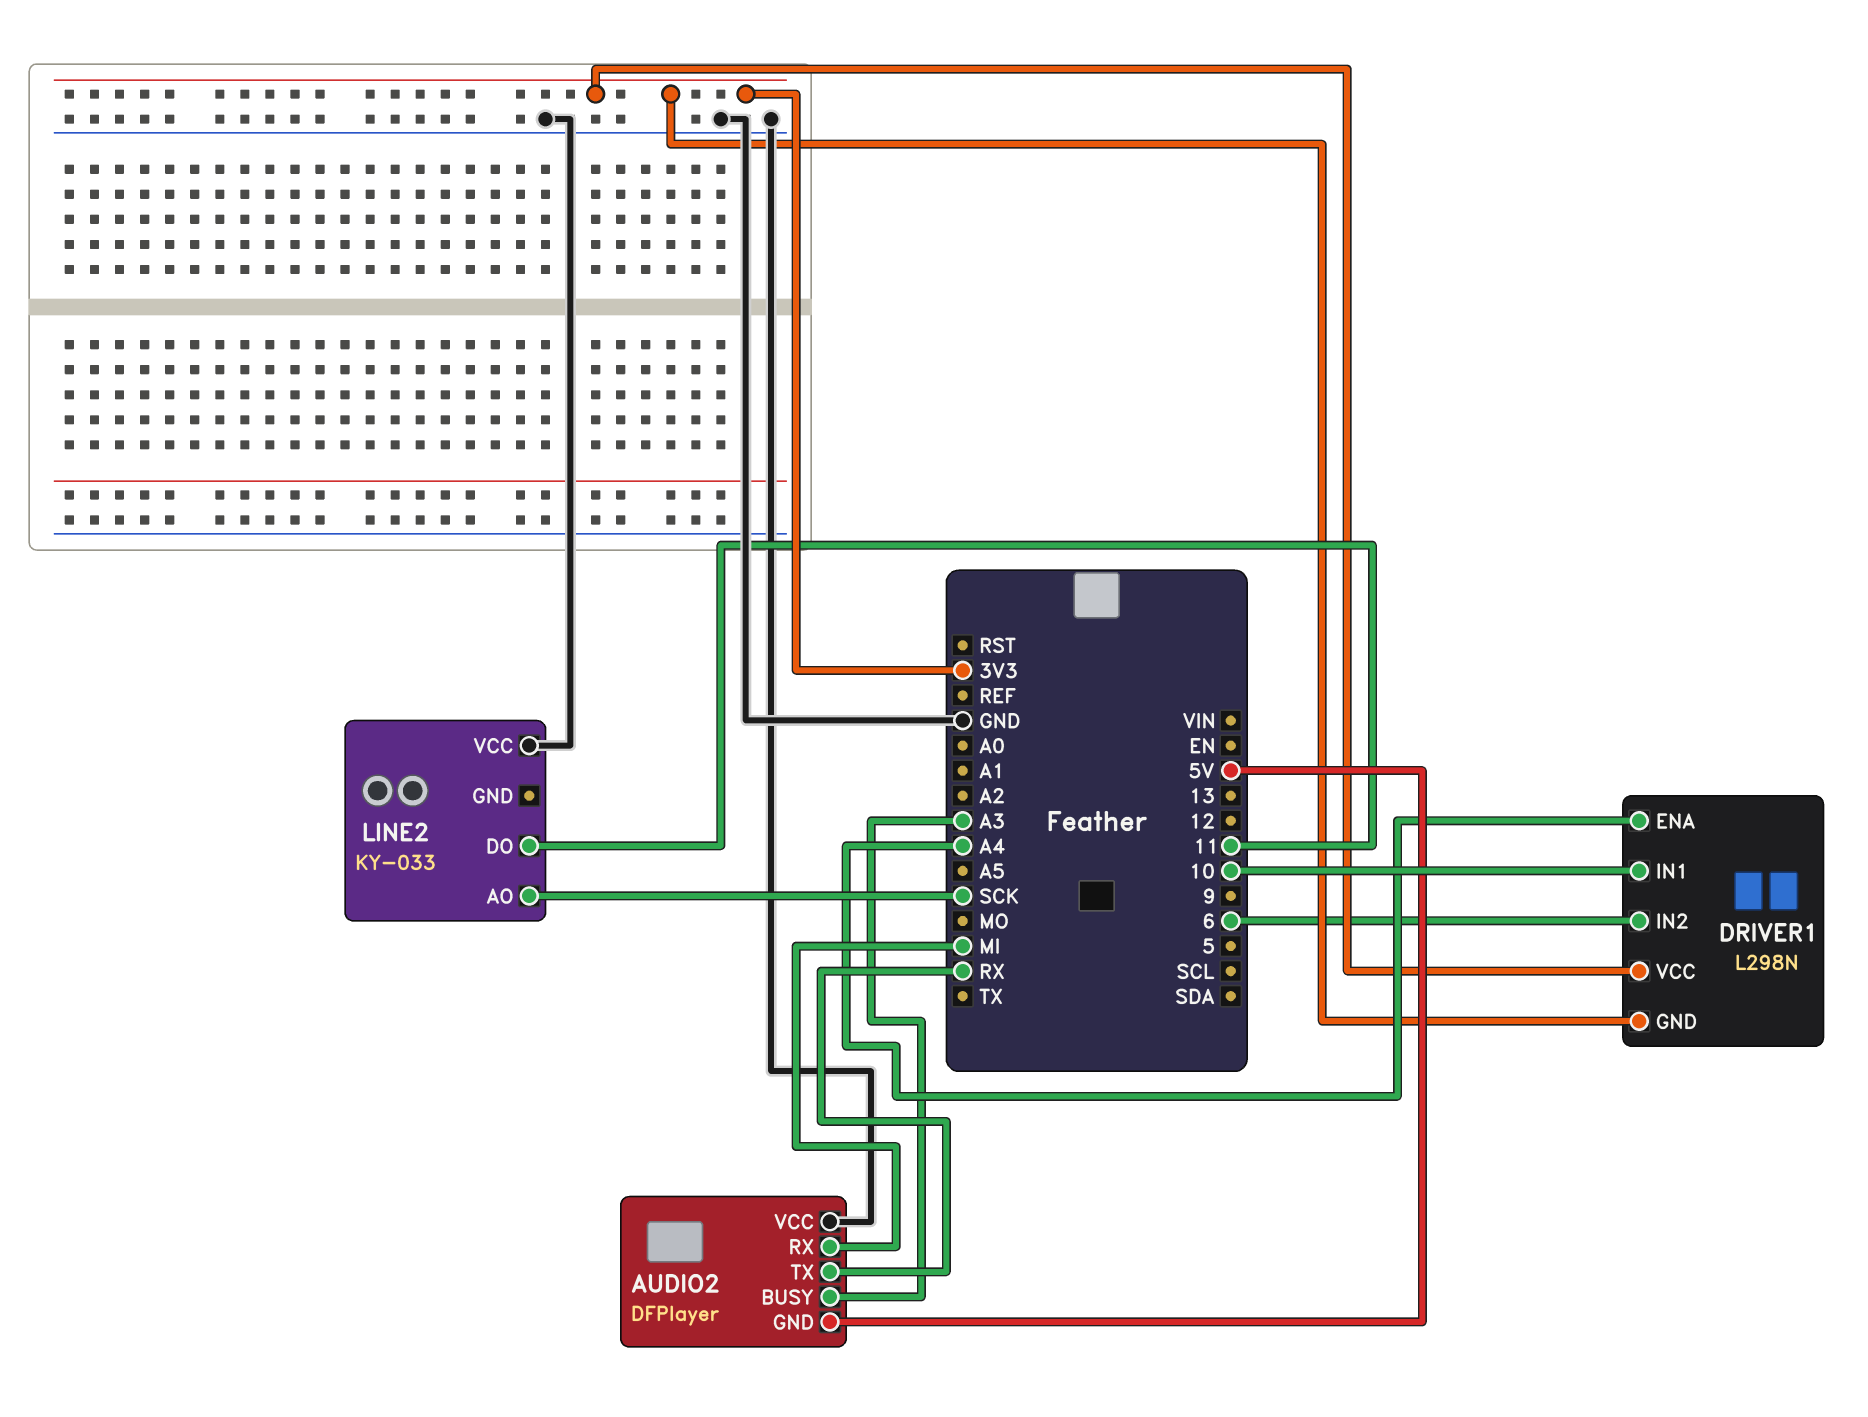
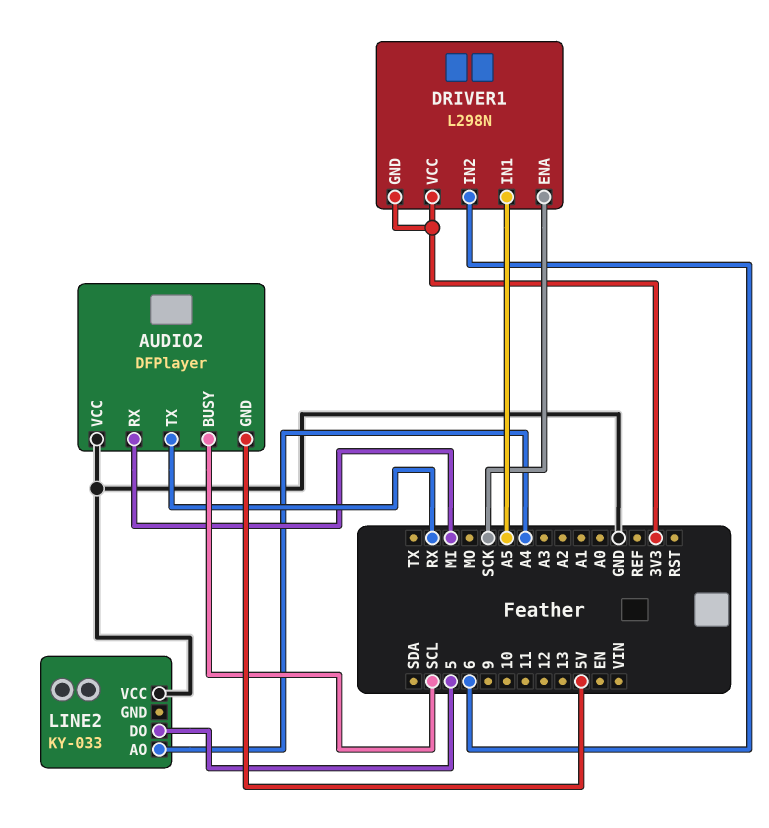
AUDIO2 pin BUSY: A3 -> SCL
DRIVER1 pin ENA: A4 -> SCK
DRIVER1 pin IN1: 10 -> A5
LINE2 pin AO: SCK -> A4
LINE2 pin DO: 11 -> 5

